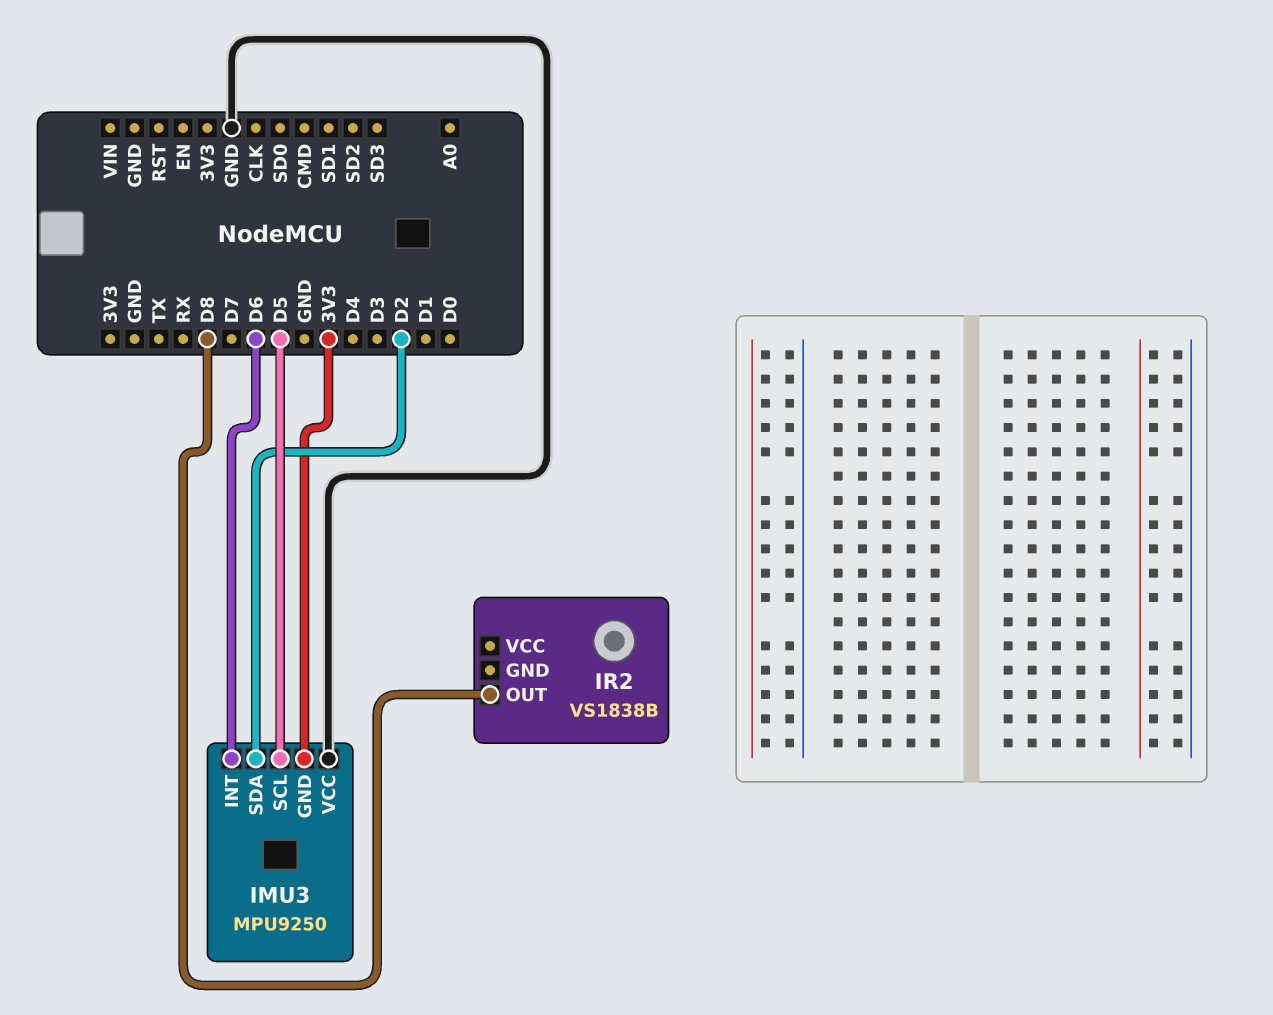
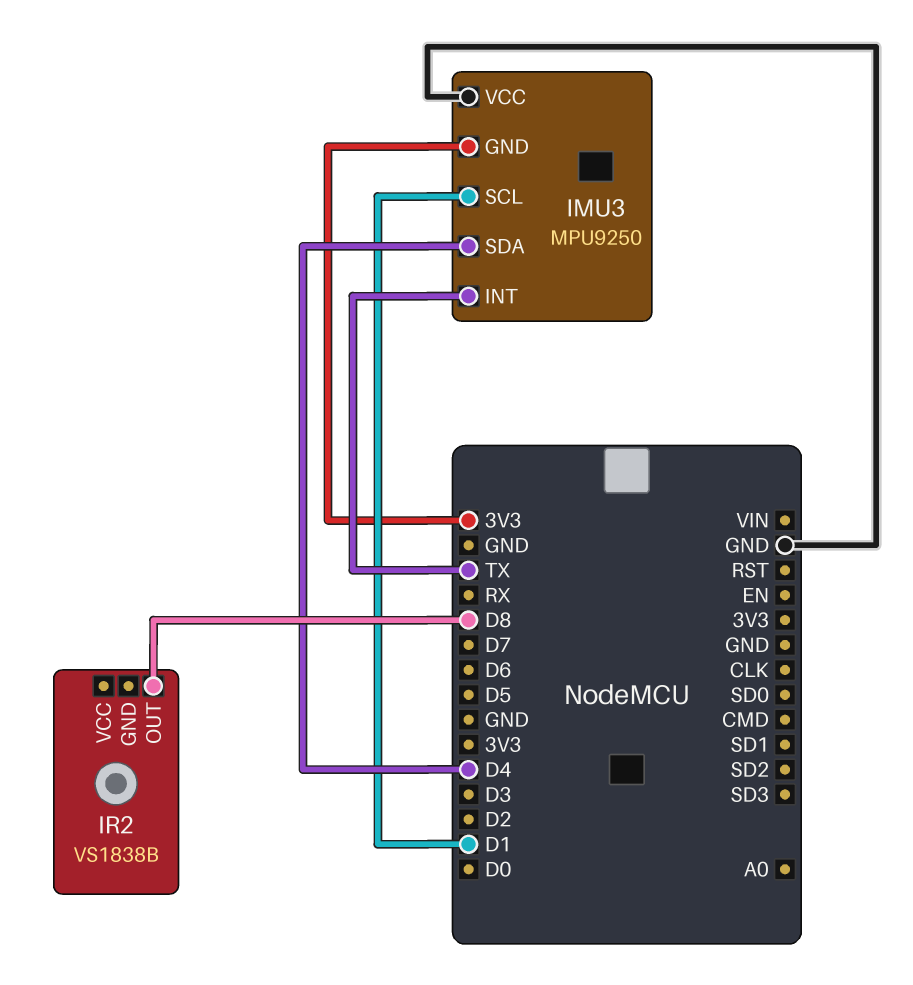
IMU3 pin INT: D6 -> TX
IMU3 pin SCL: D5 -> D1
IMU3 pin SDA: D2 -> D4

